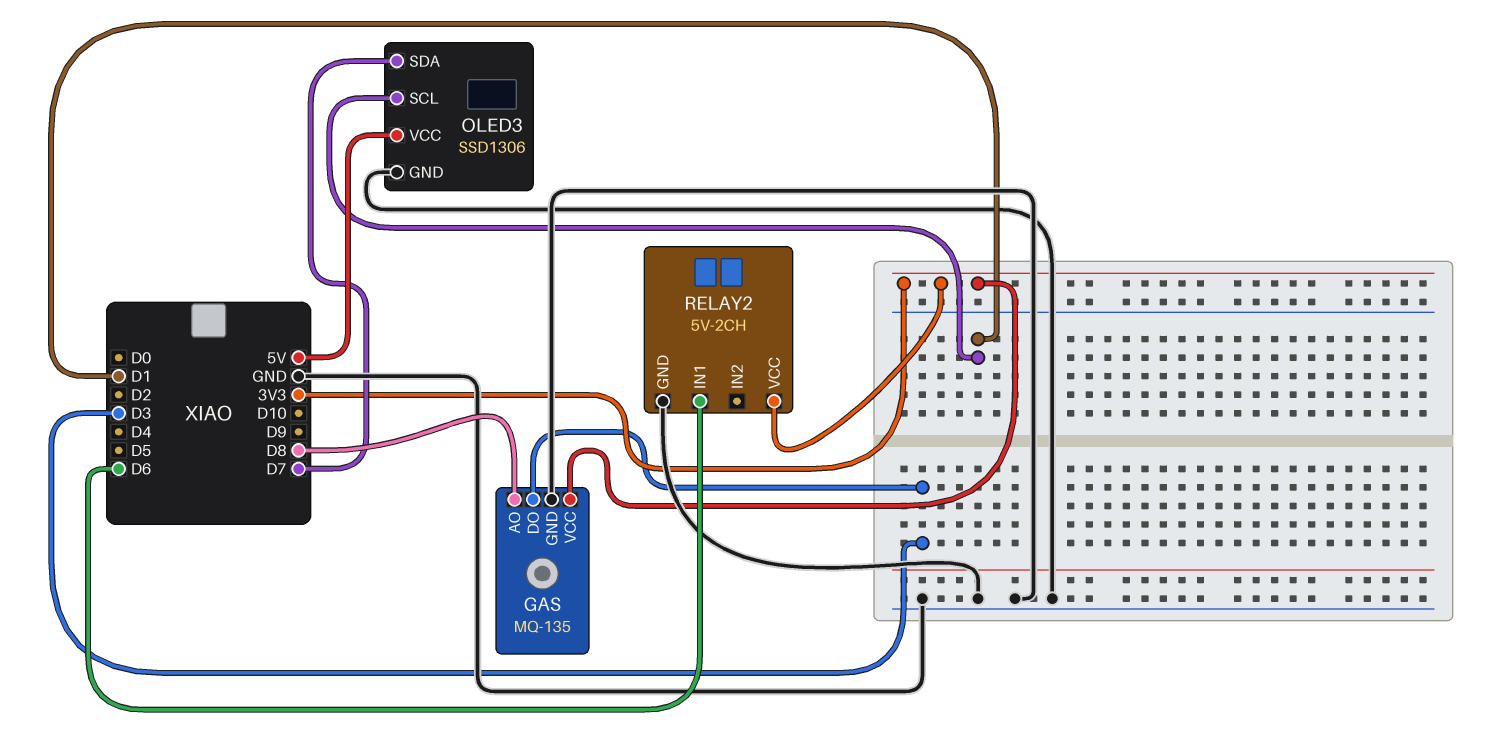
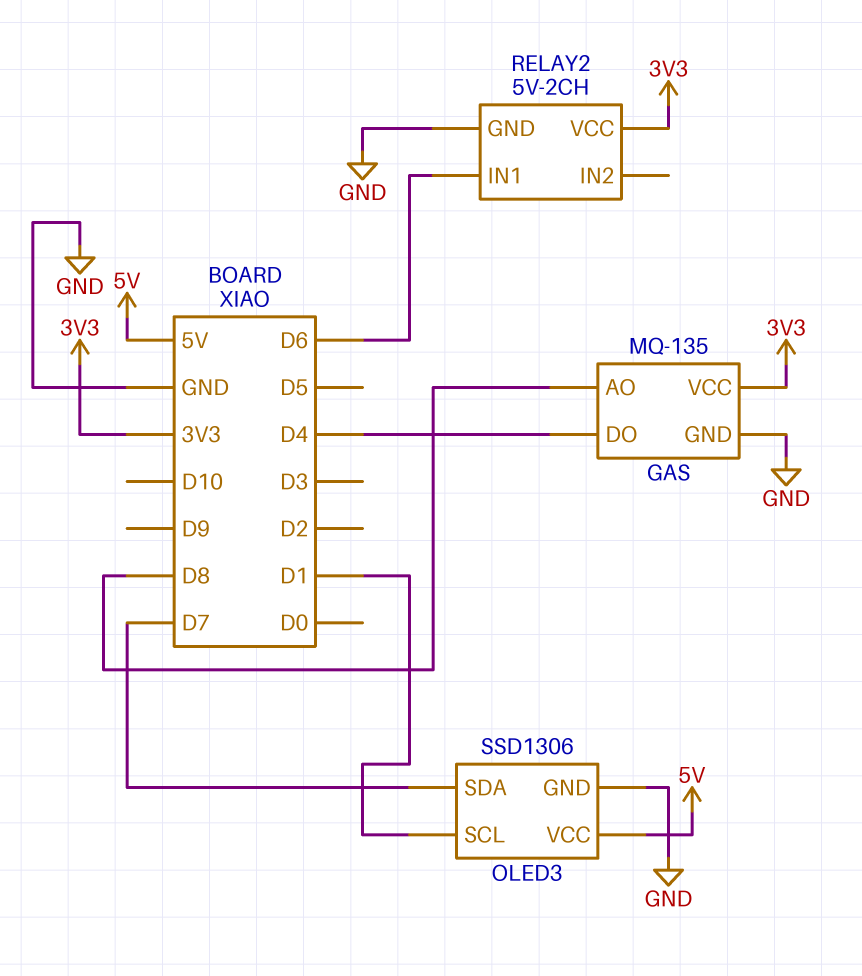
GAS pin DO: D3 -> D4

